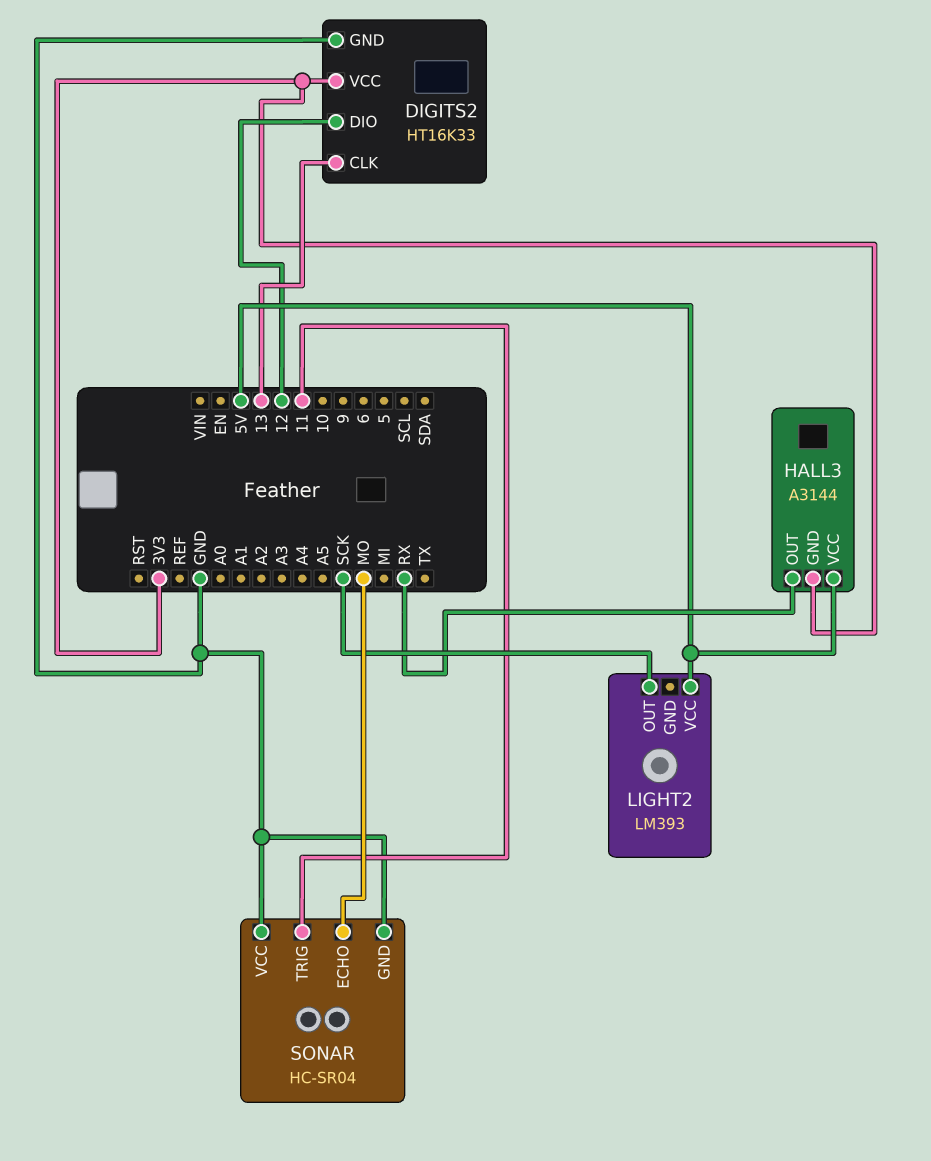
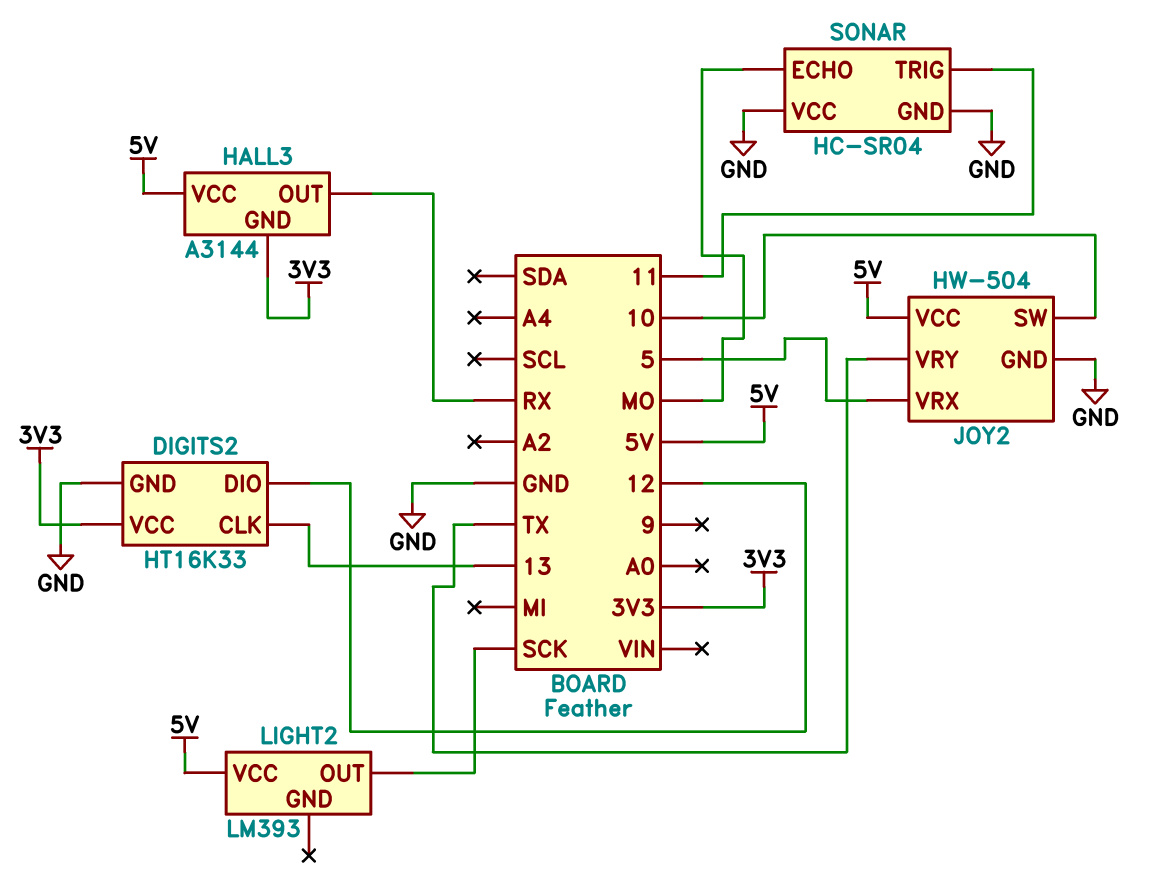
JOY2: none -> HW-504
JOY2 pin GND: none -> GND
JOY2 pin SW: none -> 10
JOY2 pin VCC: none -> 5V
JOY2 pin VRX: none -> 5
JOY2 pin VRY: none -> TX

